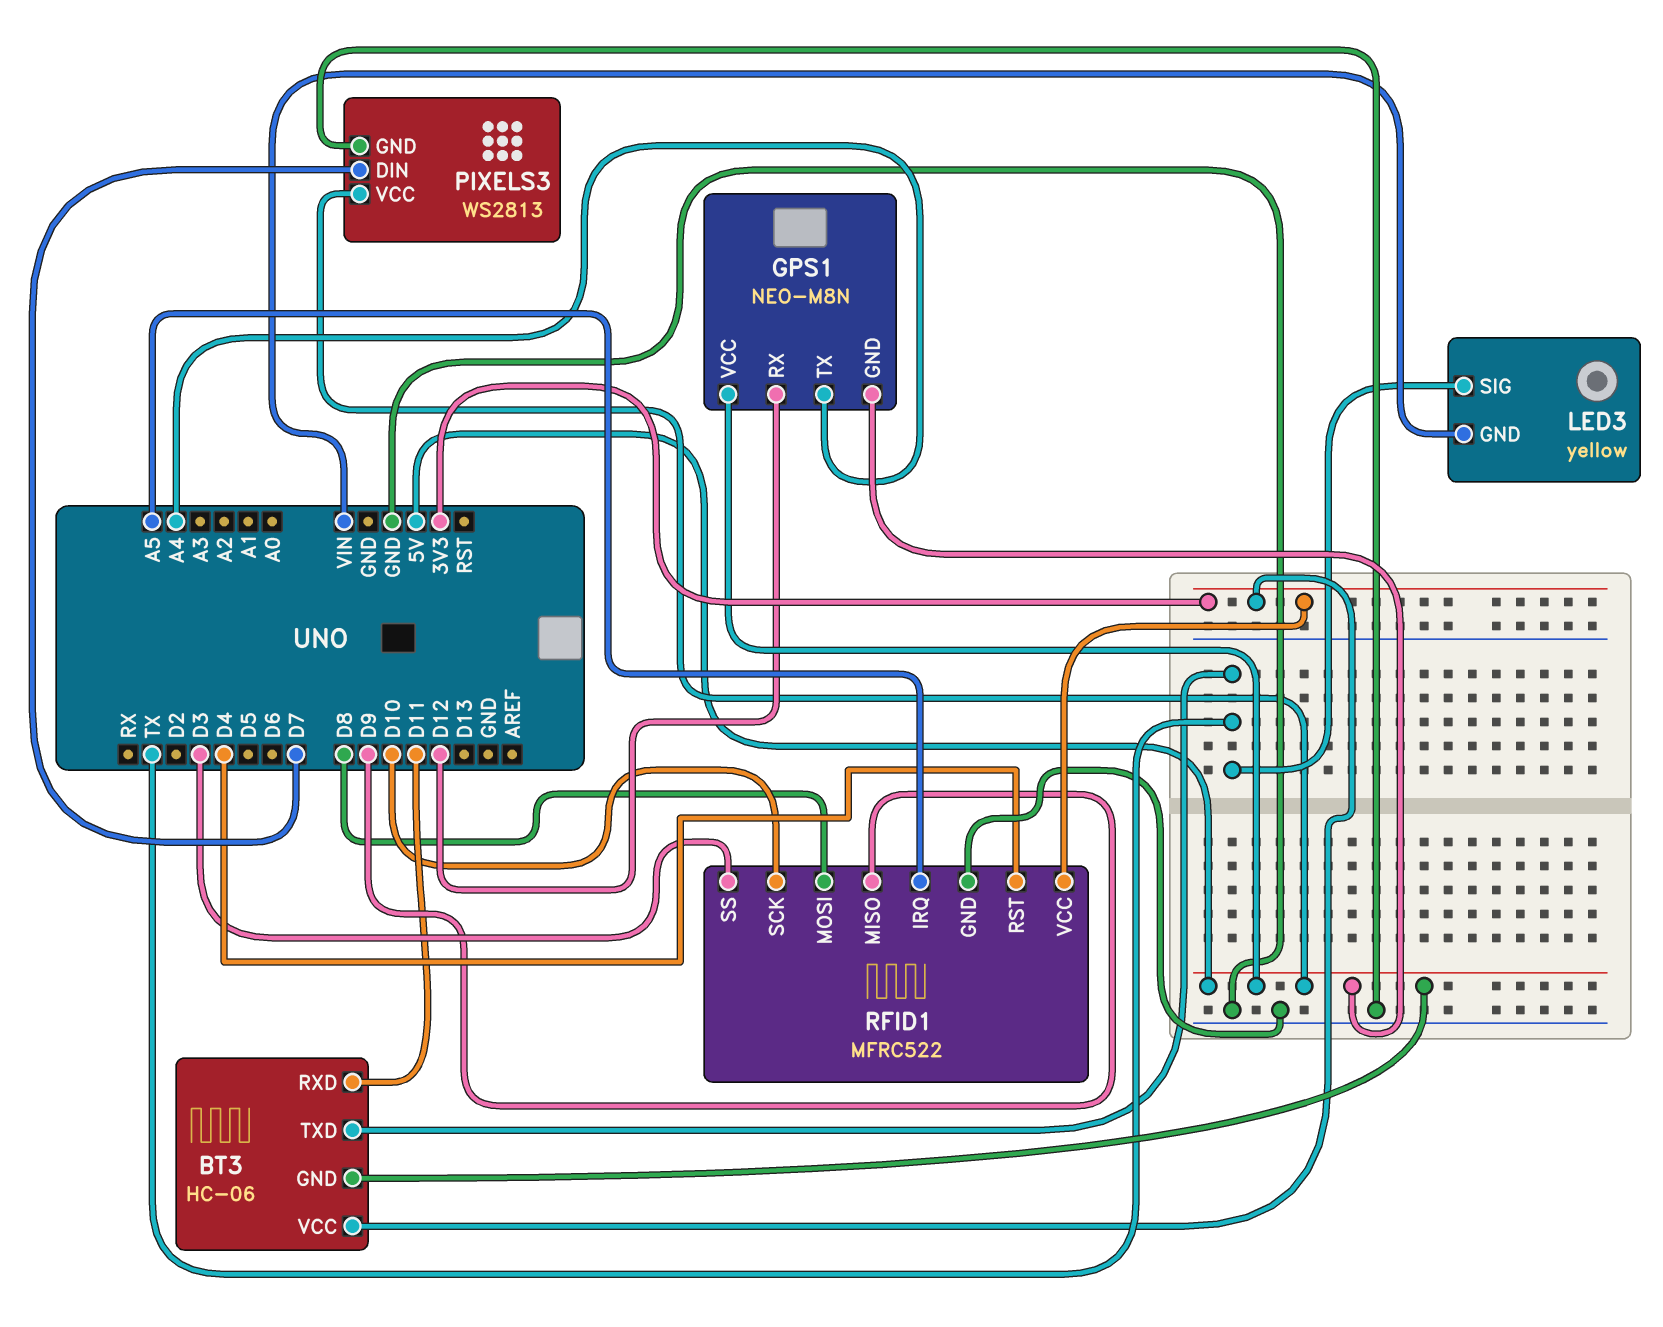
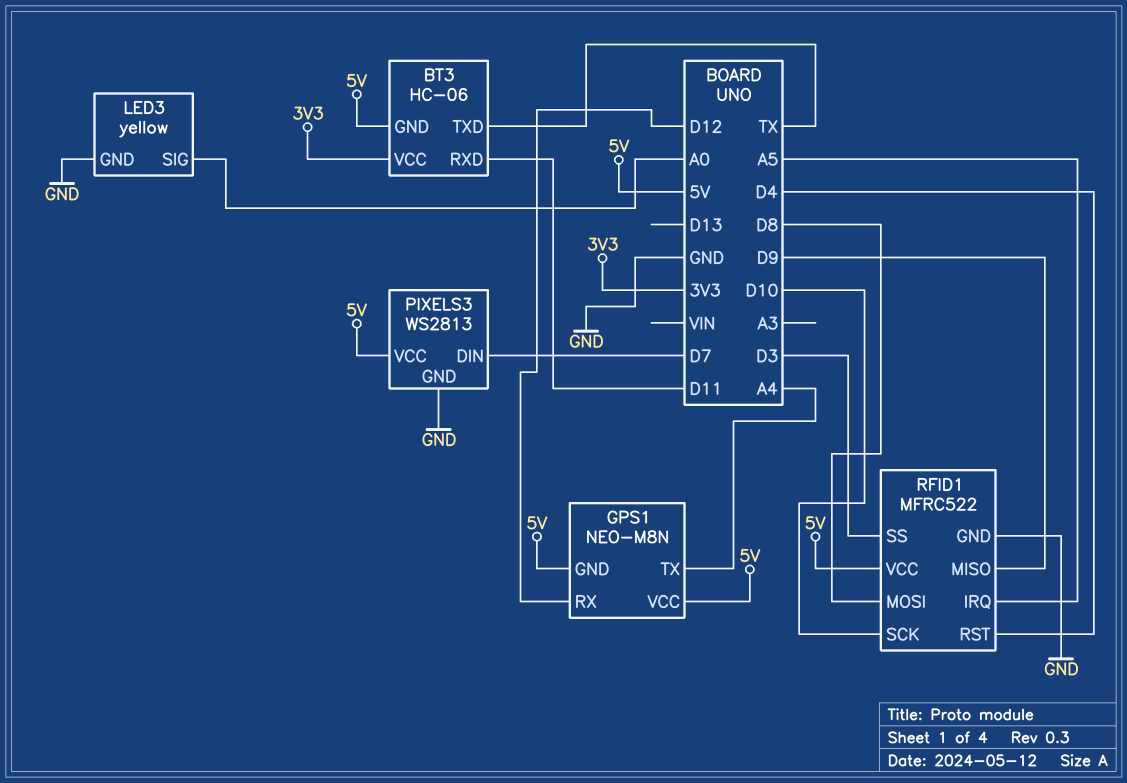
LED3 pin GND: VIN -> GND
LED3 pin SIG: TX -> A0
RFID1 pin VCC: 3V3 -> 5V

